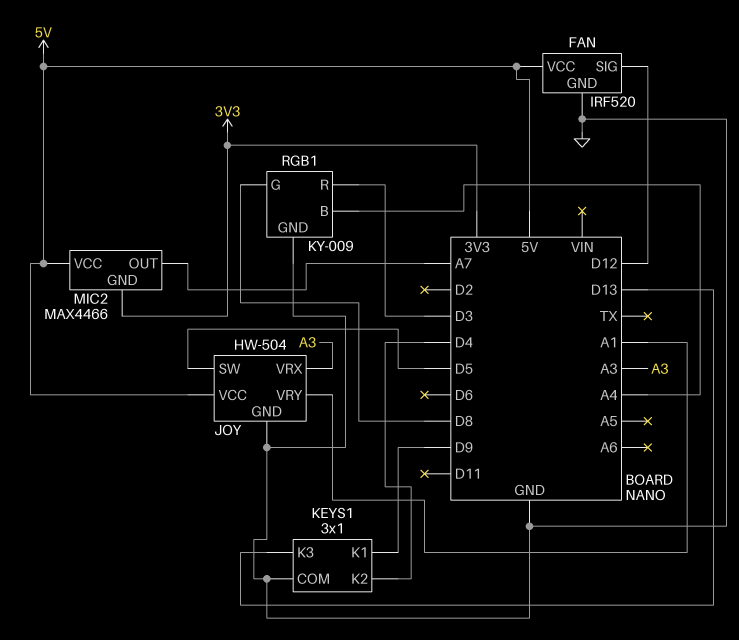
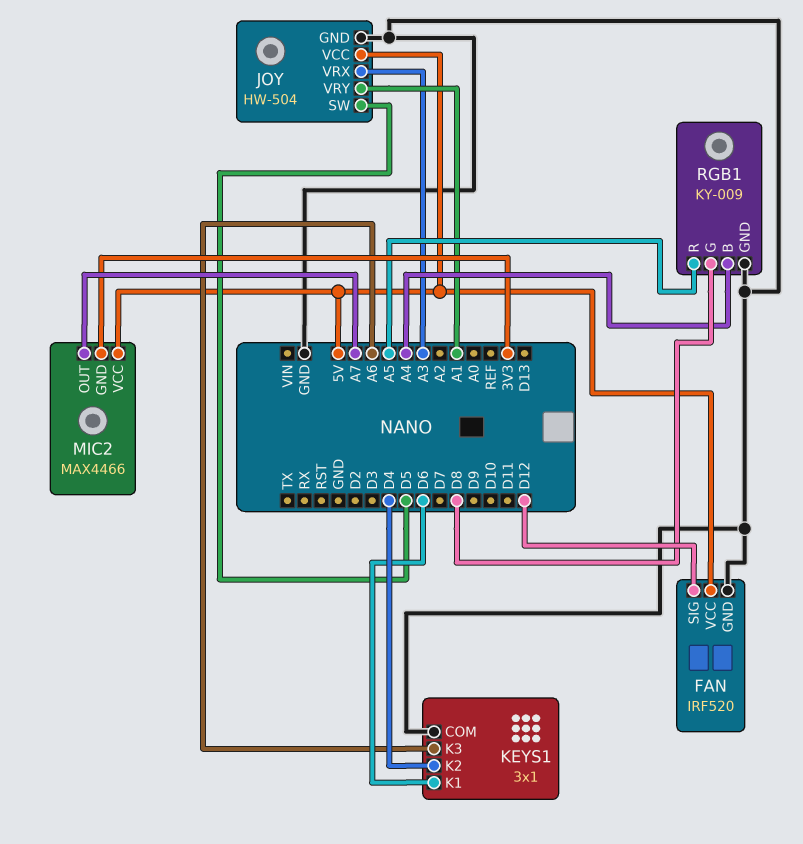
KEYS1 pin K1: D9 -> D6
KEYS1 pin K3: D13 -> A6
RGB1 pin R: D3 -> A5

